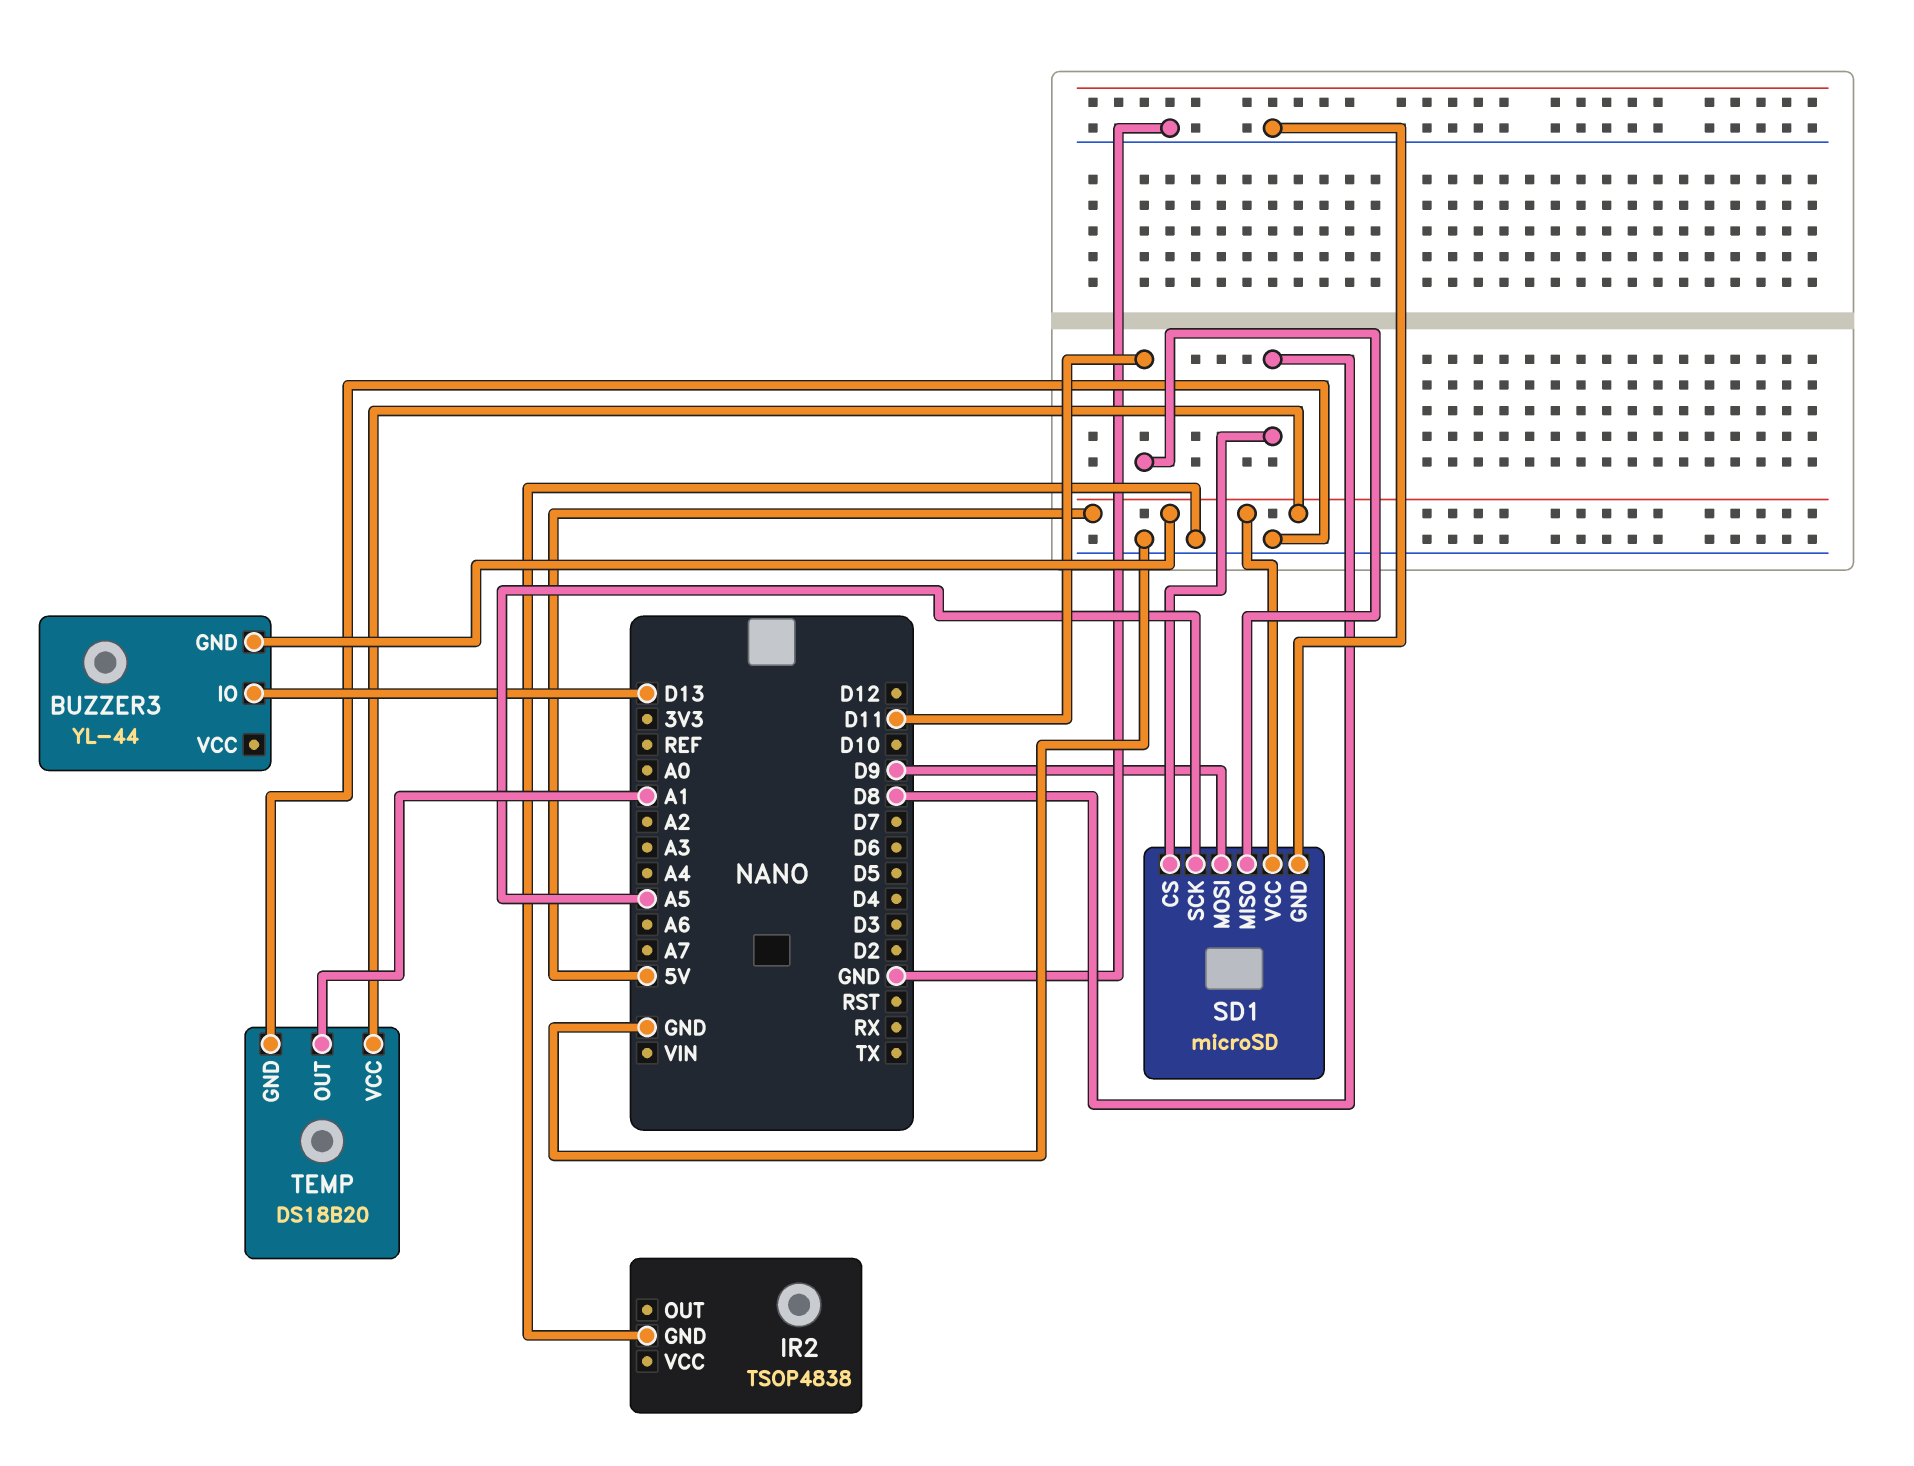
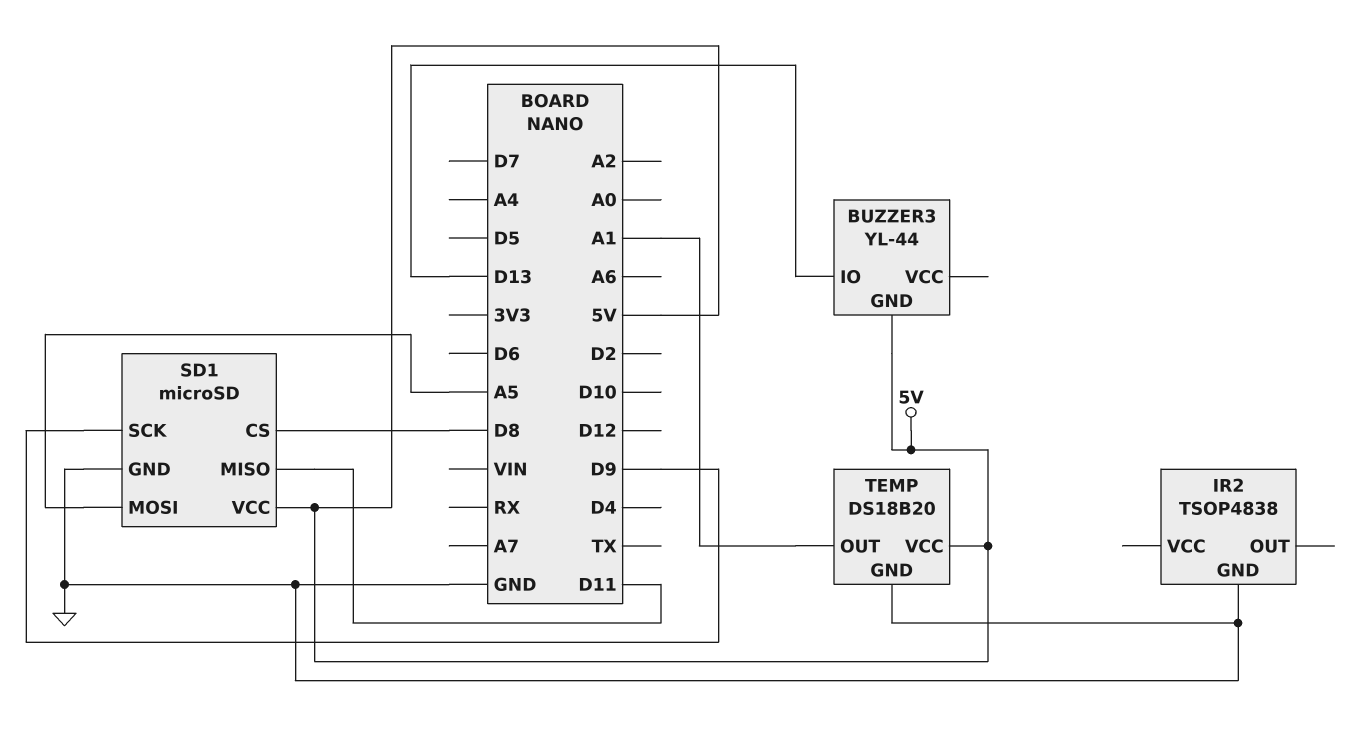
SD1 pin MOSI: D9 -> A5
SD1 pin SCK: A5 -> D9

